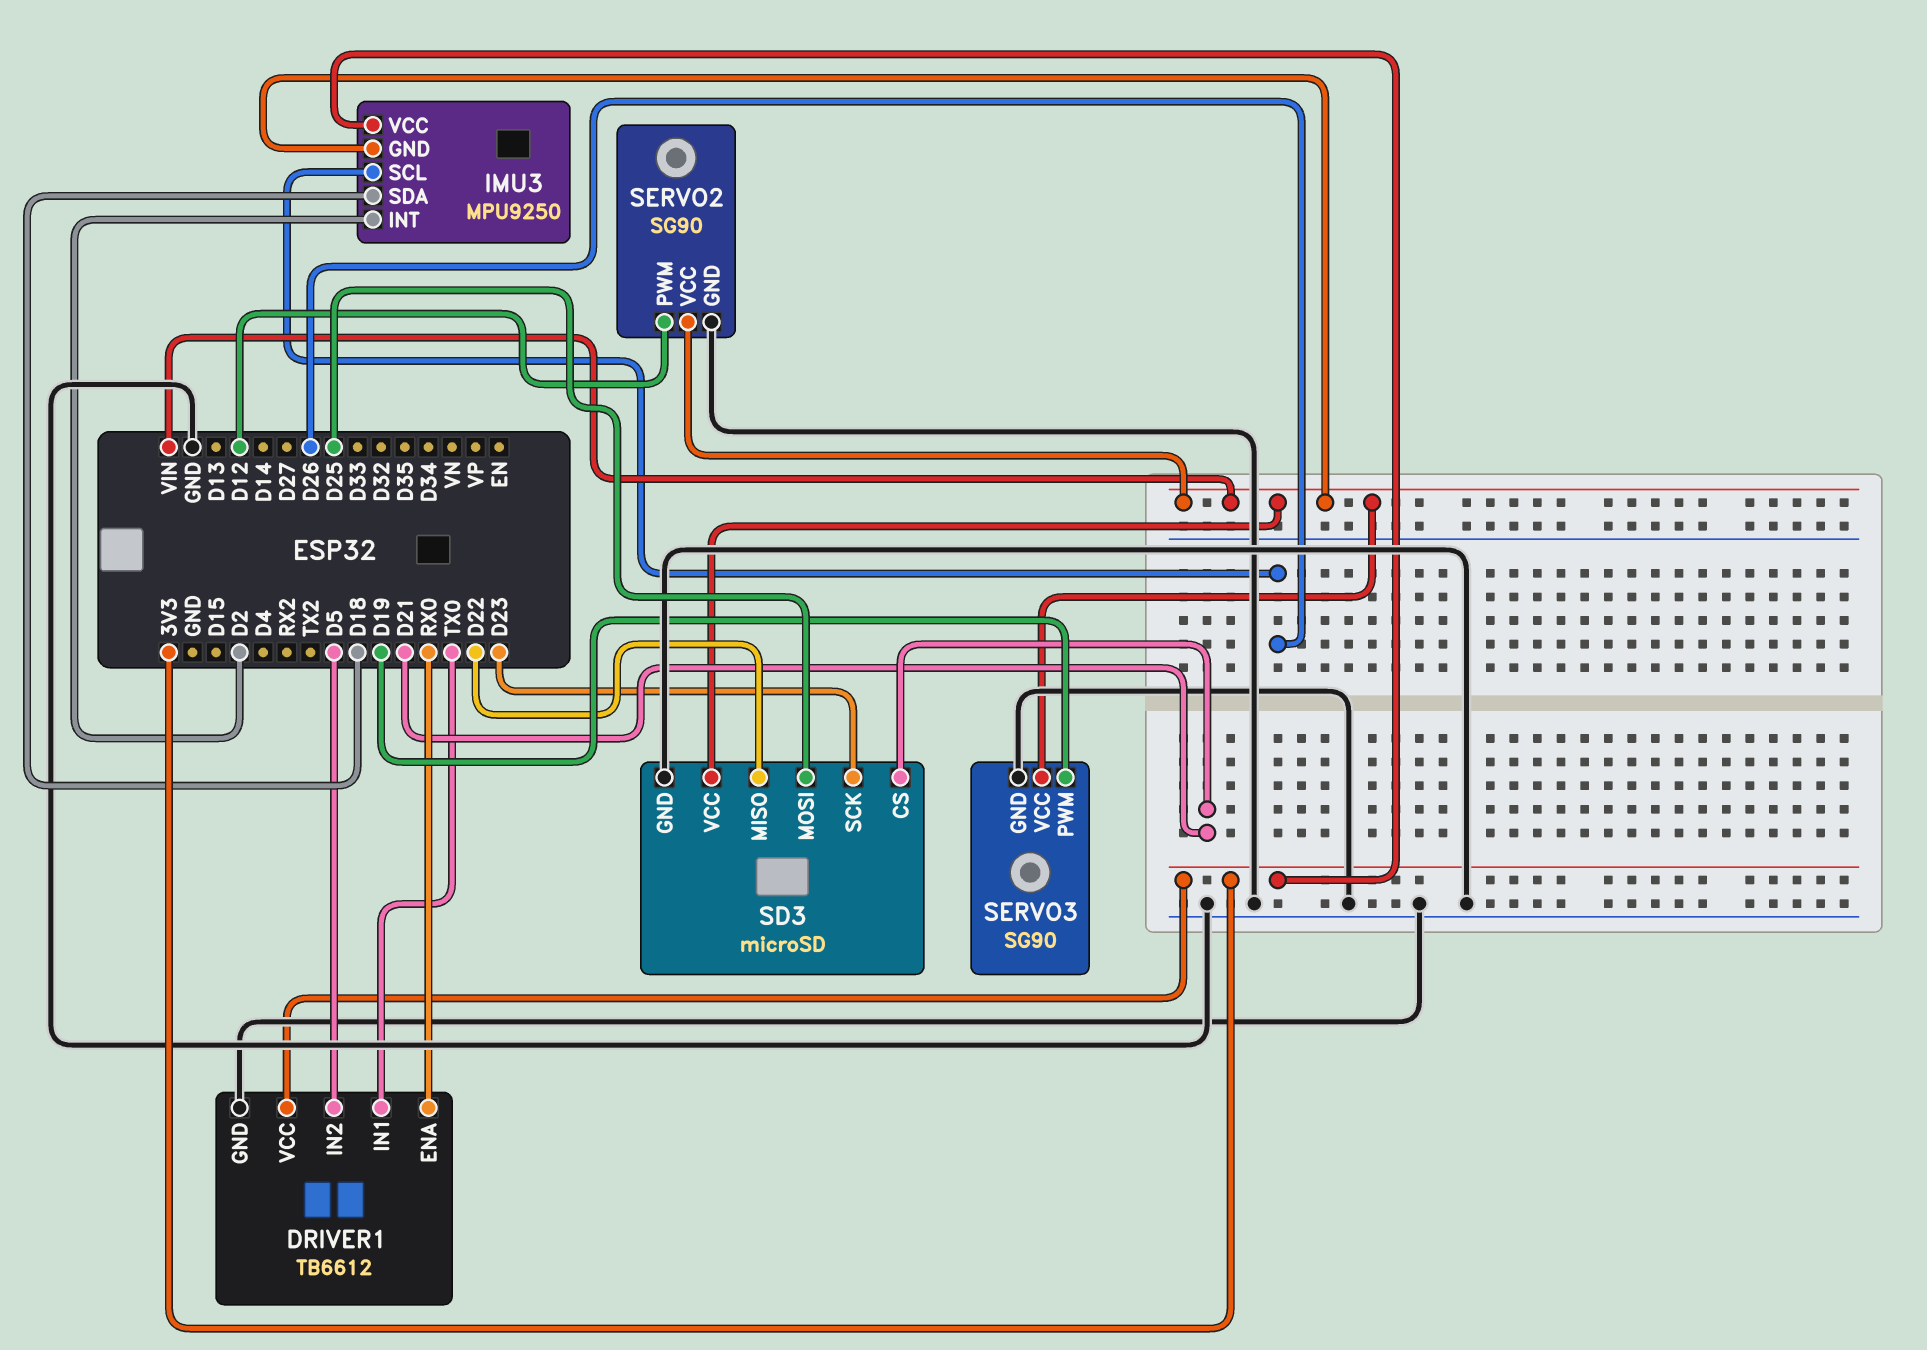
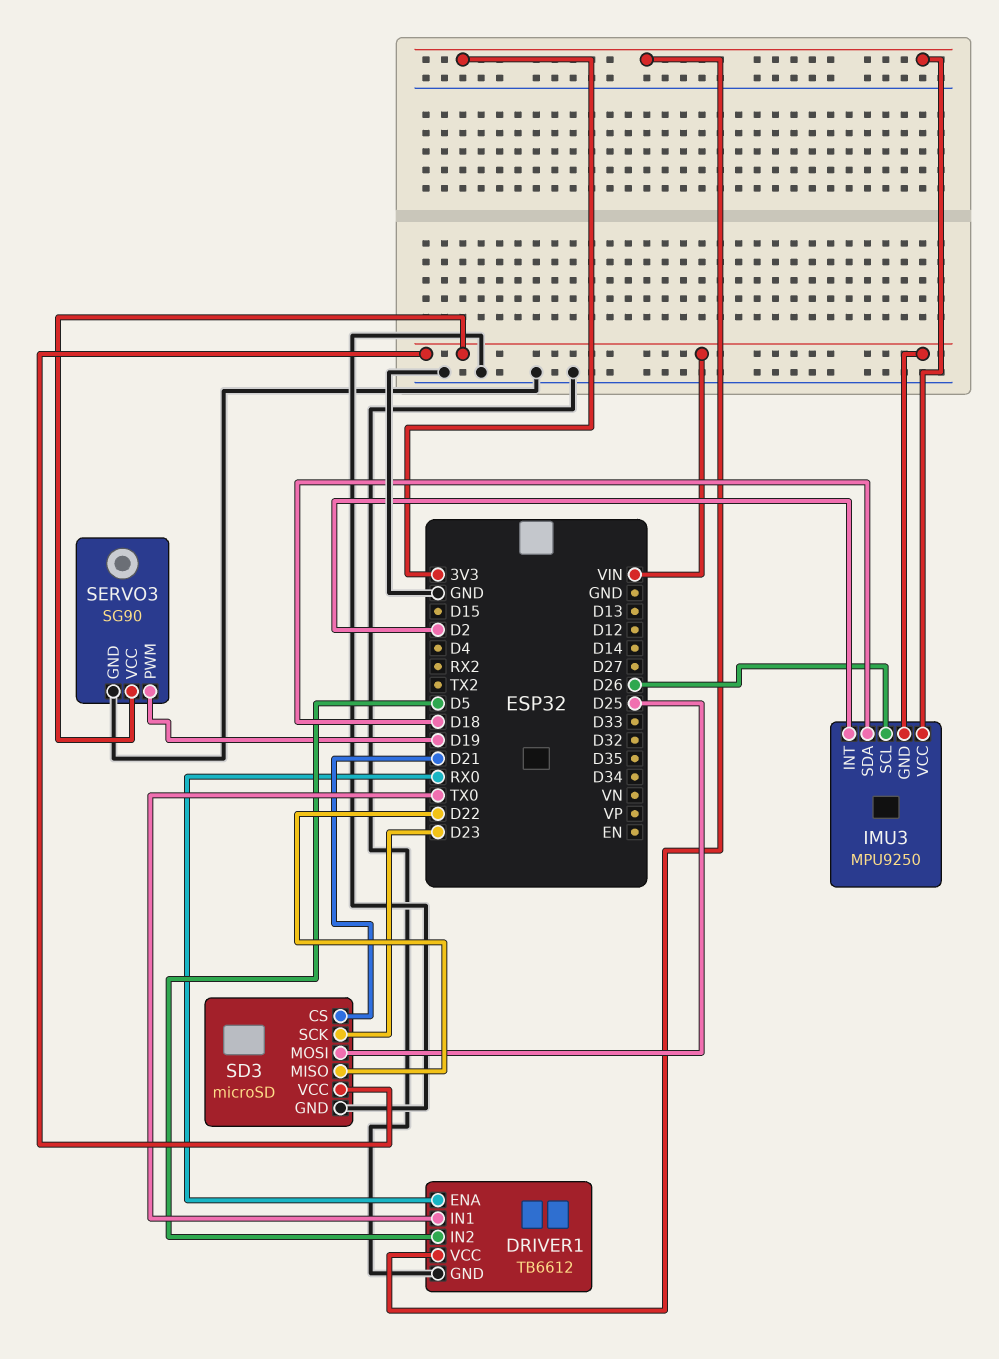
SERVO2: SG90 -> none
SERVO2 pin GND: GND -> none
SERVO2 pin PWM: D12 -> none
SERVO2 pin VCC: VIN -> none

